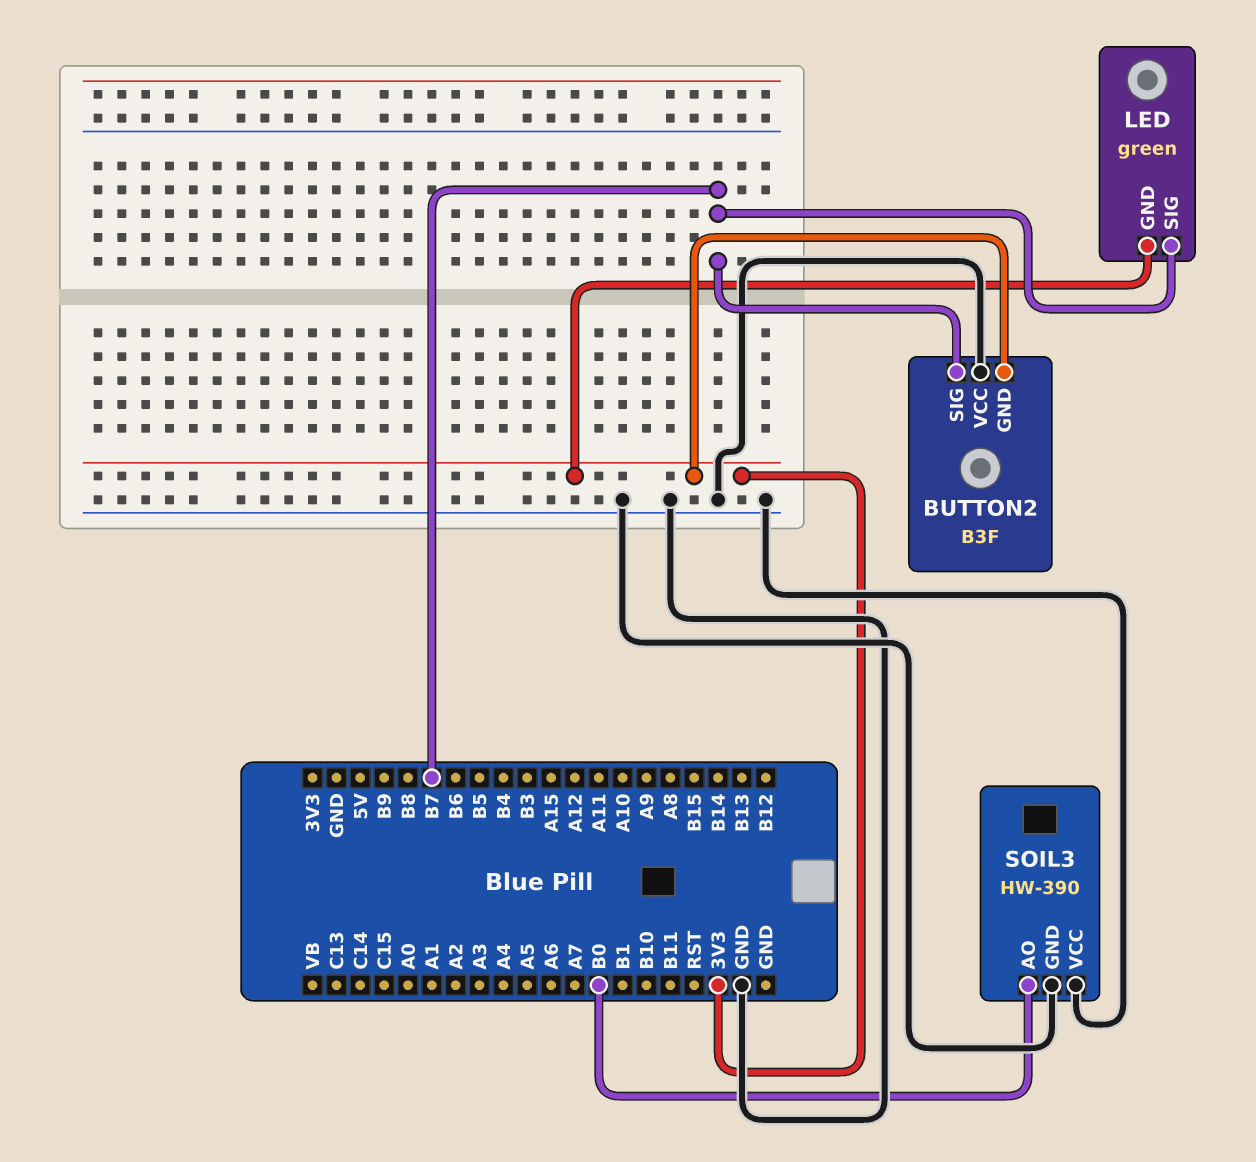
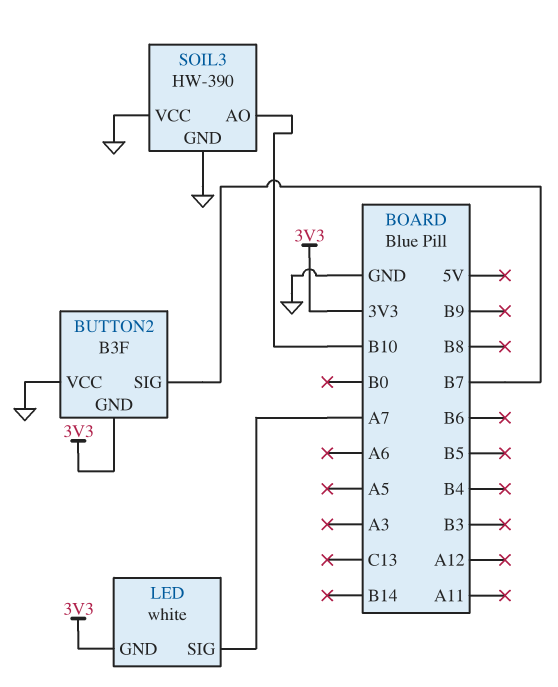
LED: green -> white
LED pin SIG: B7 -> A7
SOIL3 pin AO: B0 -> B10

